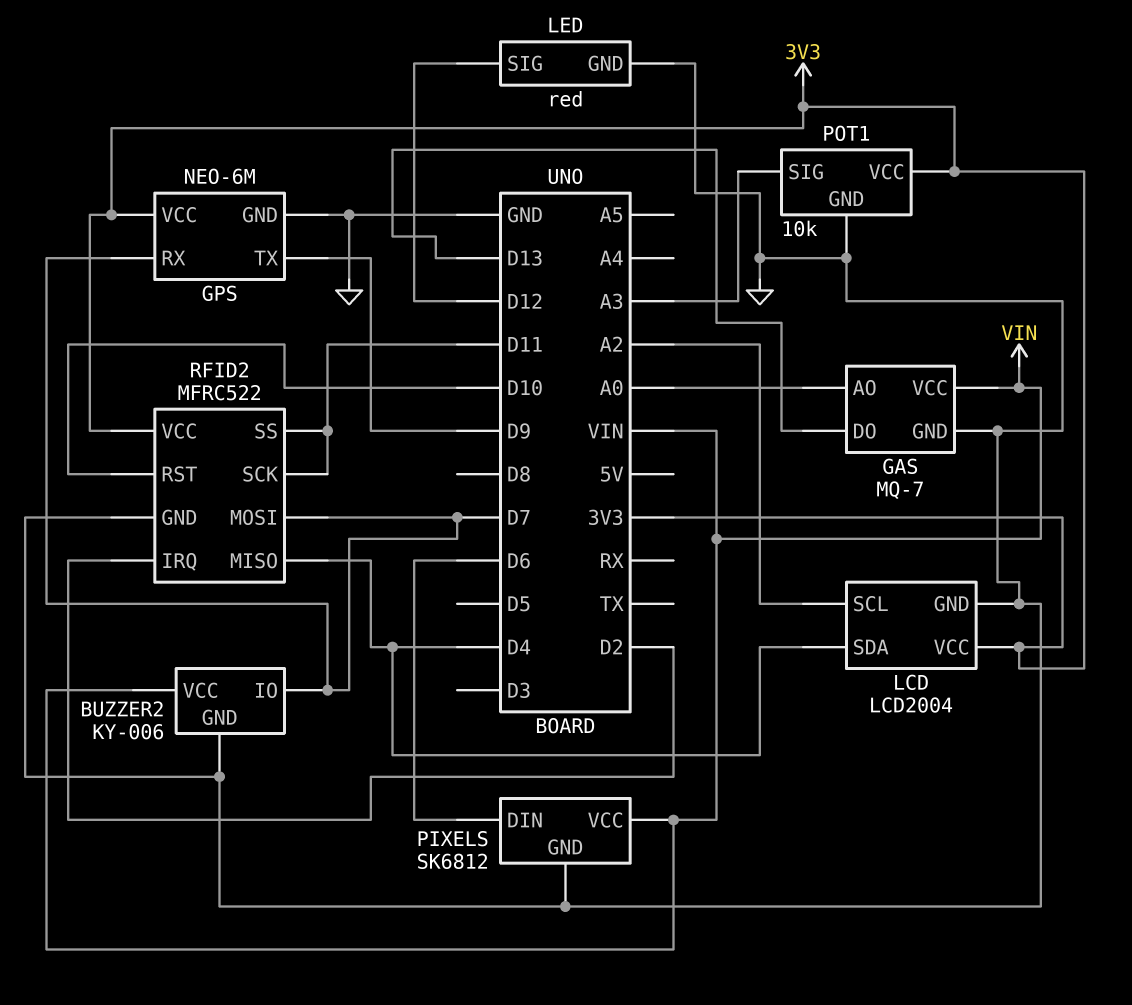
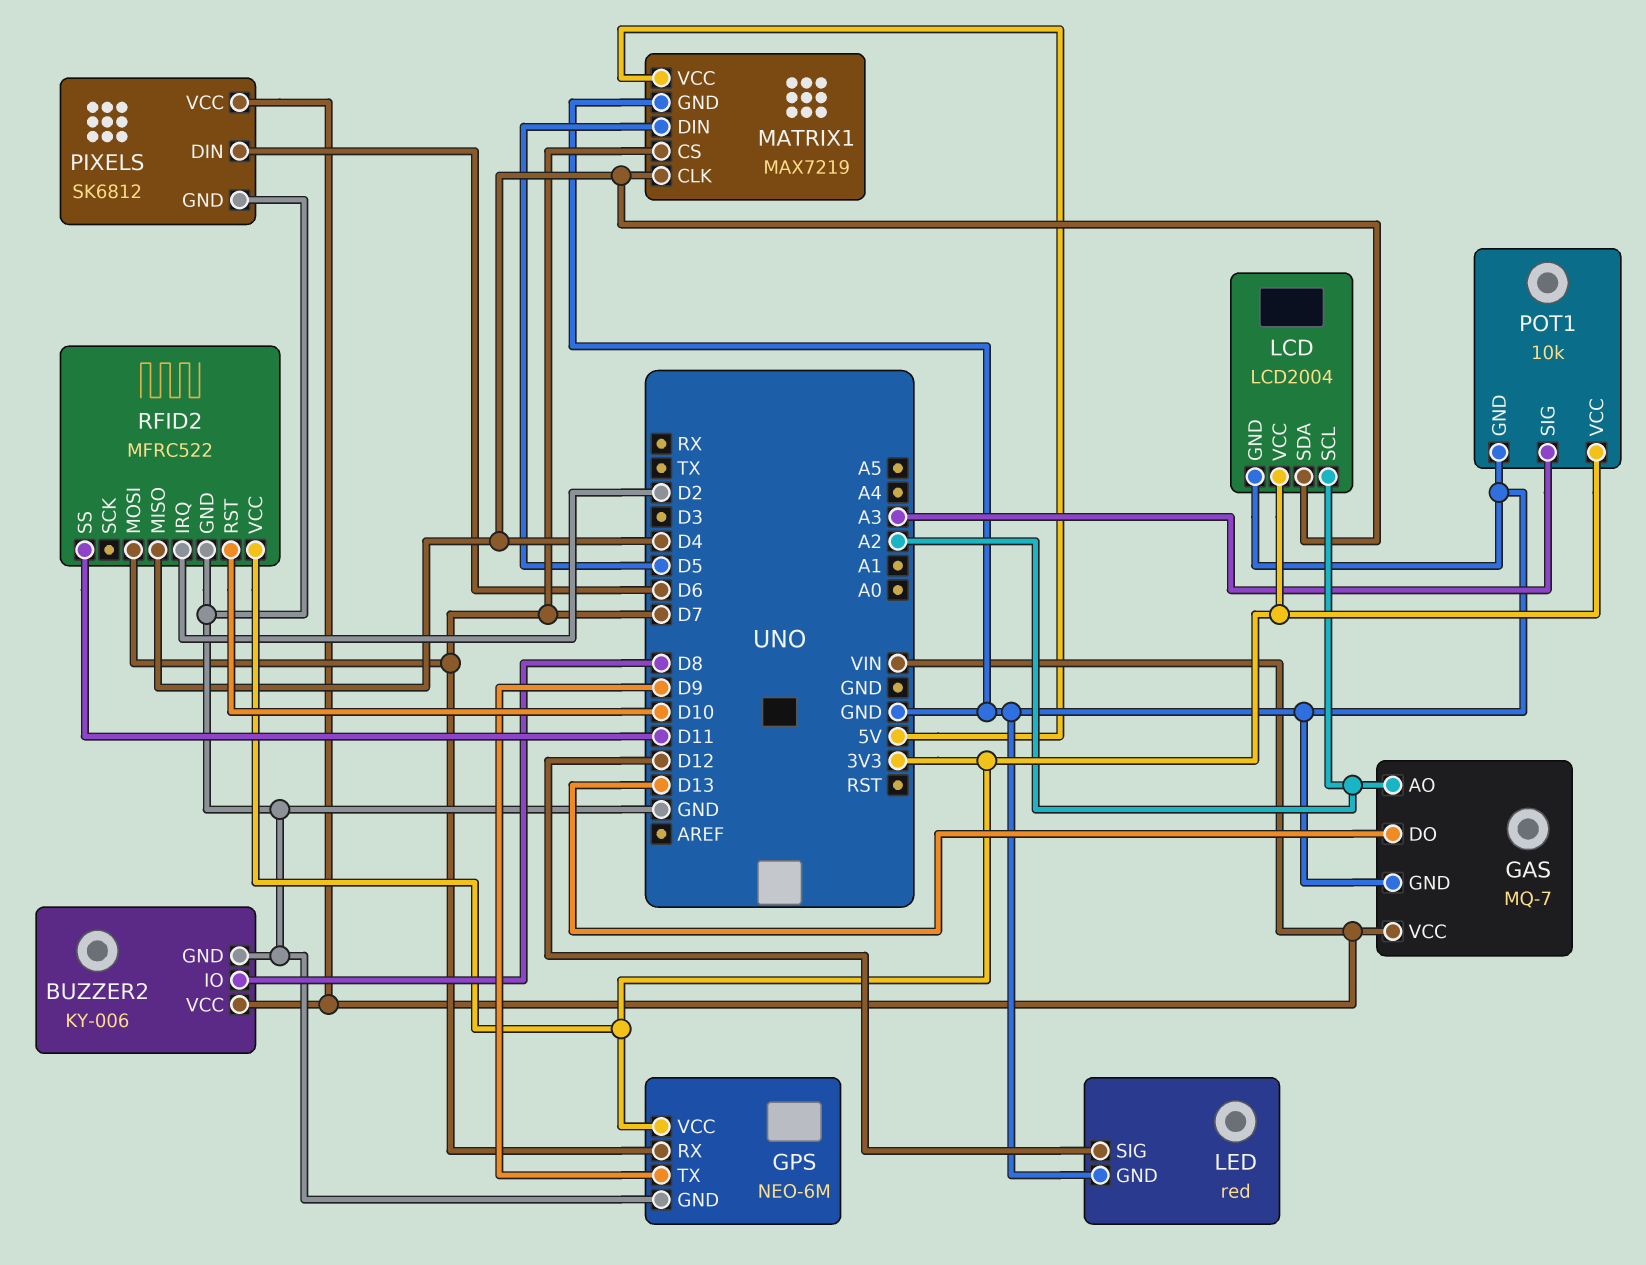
BUZZER2 pin IO: D7 -> D8
GAS pin AO: A0 -> A2
MATRIX1: none -> MAX7219
MATRIX1 pin CLK: none -> D4
MATRIX1 pin CS: none -> D7
MATRIX1 pin DIN: none -> D5
MATRIX1 pin GND: none -> GND
MATRIX1 pin VCC: none -> 5V
RFID2 pin SCK: D11 -> none

